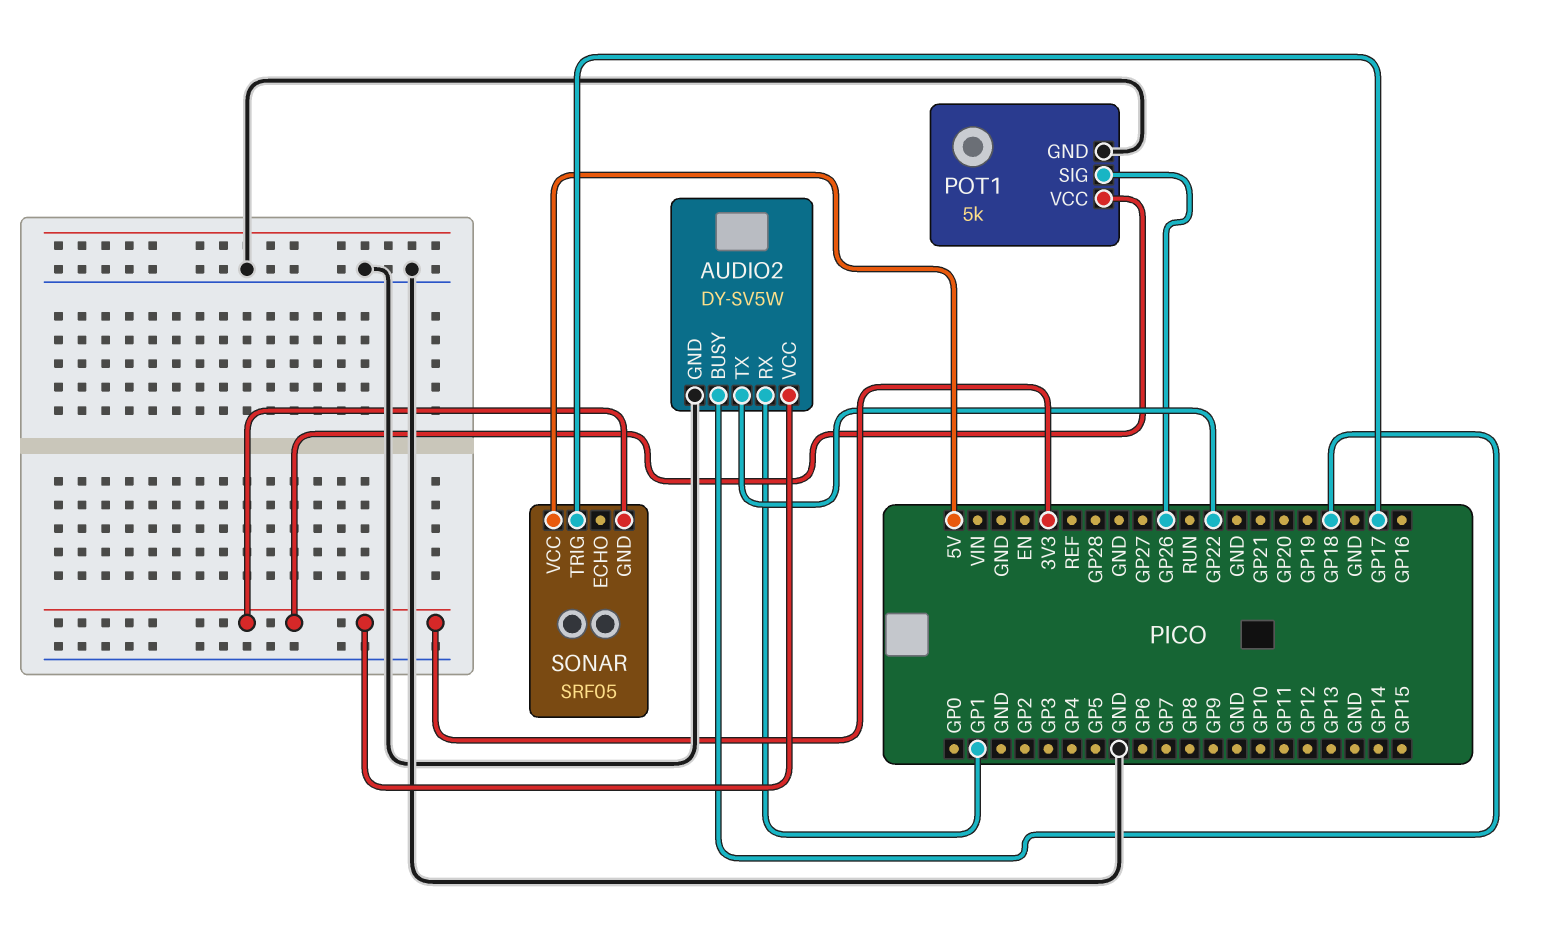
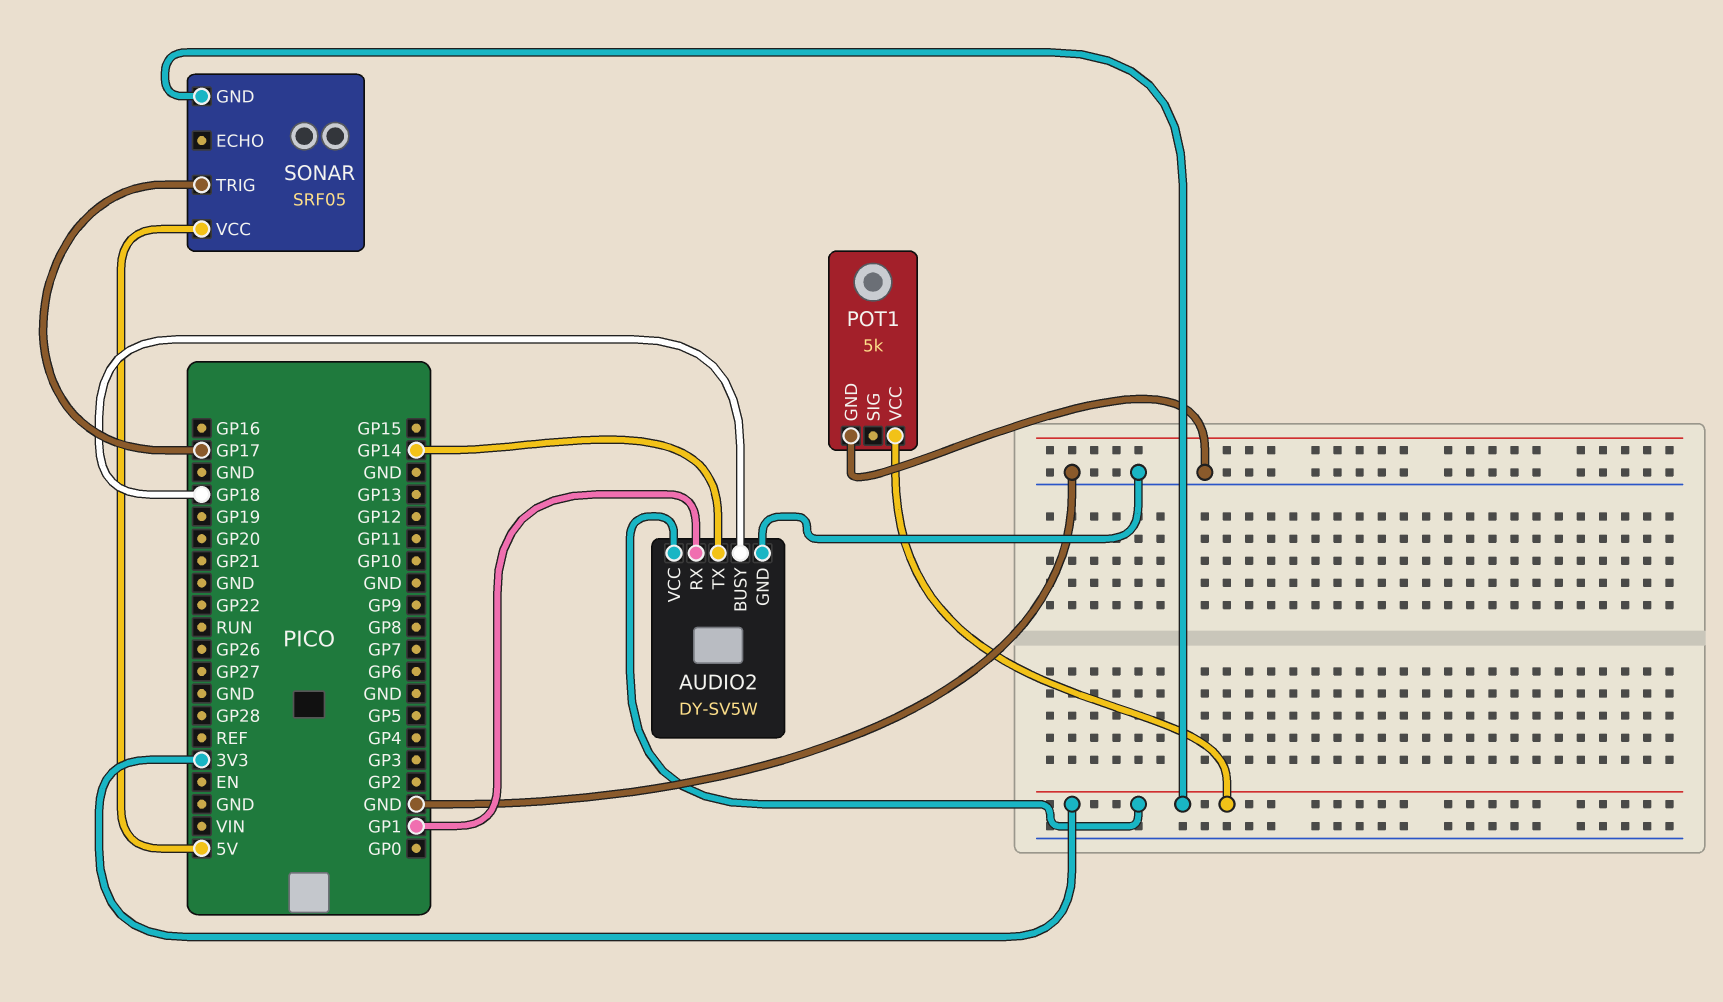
AUDIO2 pin TX: GP22 -> GP14
POT1 pin SIG: GP26 -> none

